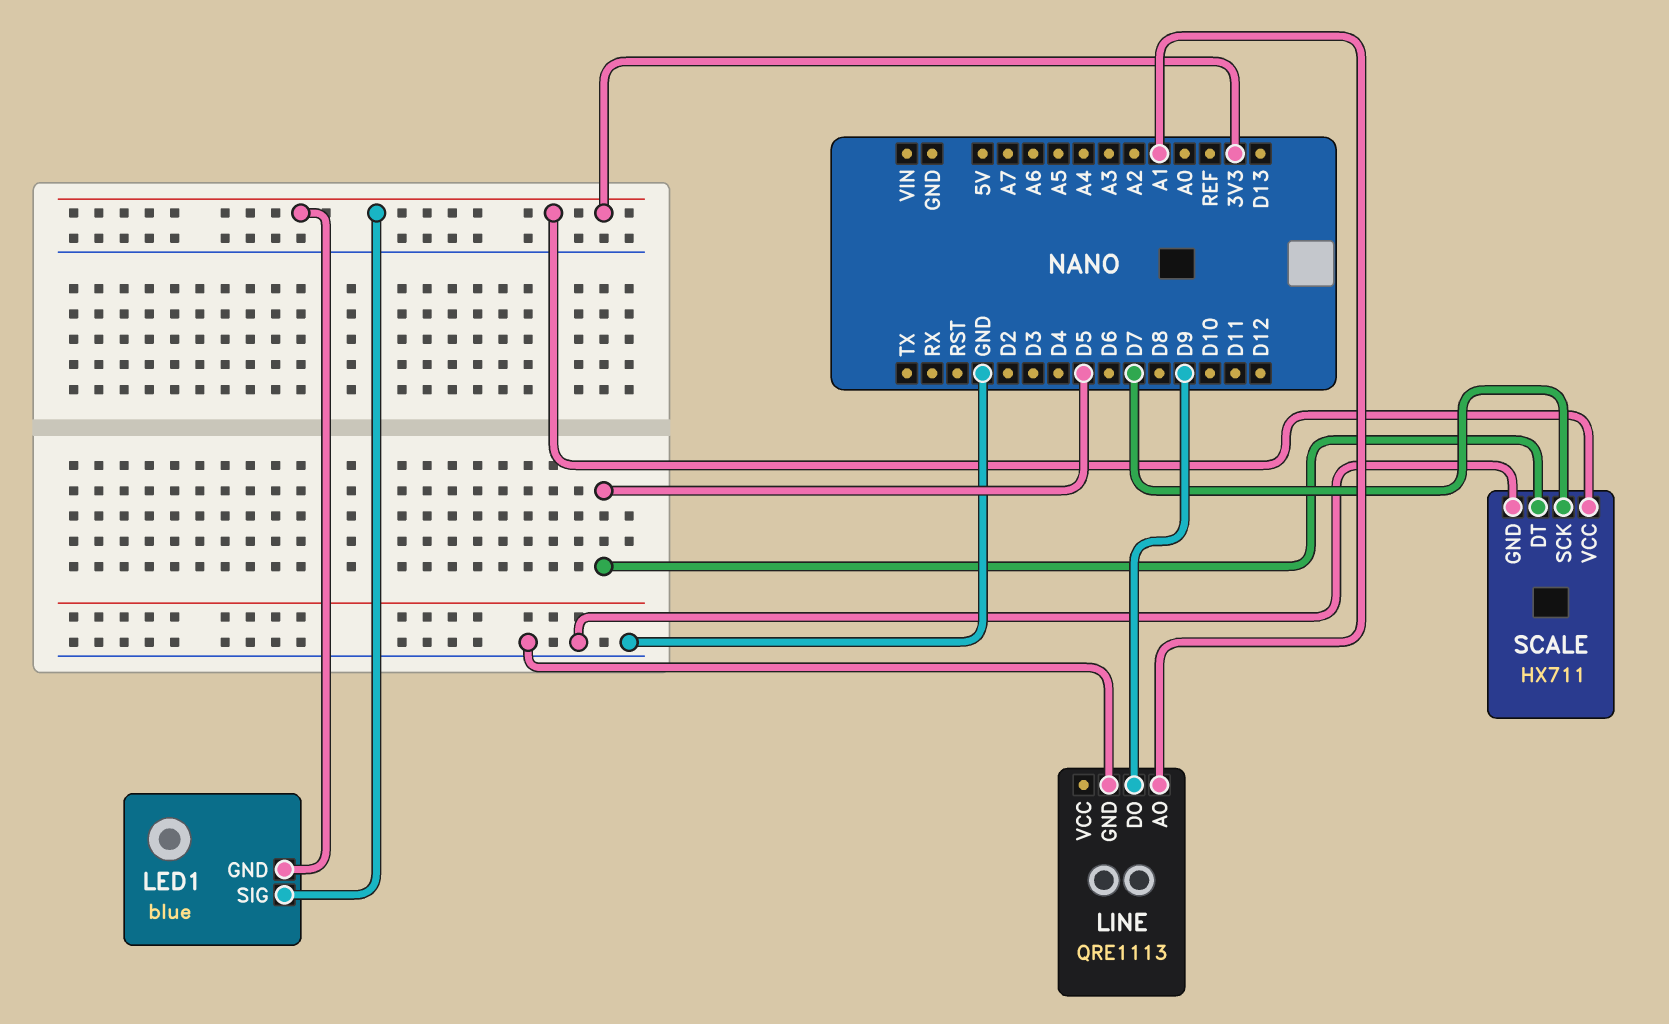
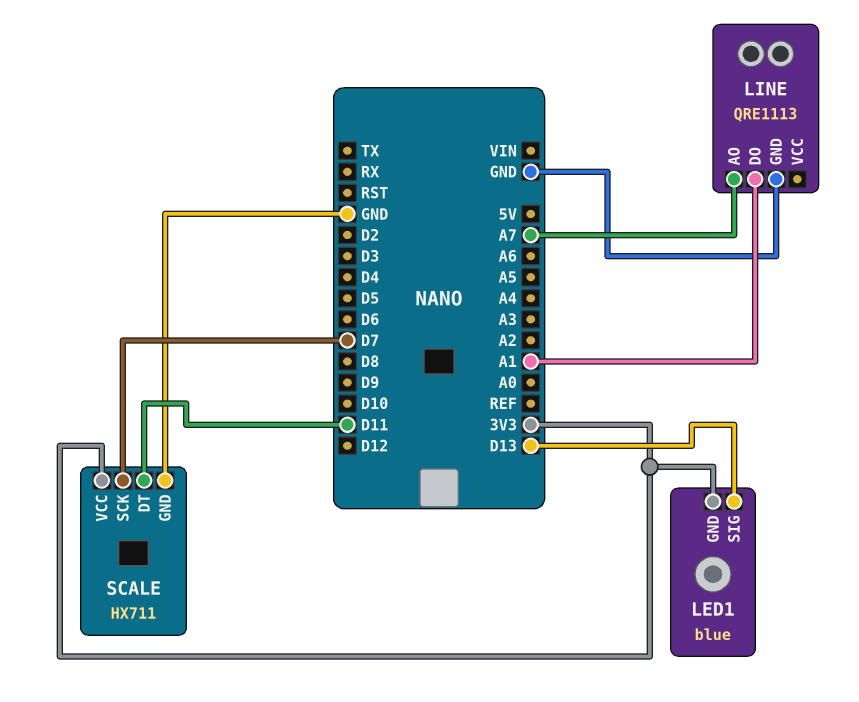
LED1 pin SIG: 3V3 -> D13
LINE pin AO: A1 -> A7
LINE pin DO: D9 -> A1
SCALE pin DT: D5 -> D11

